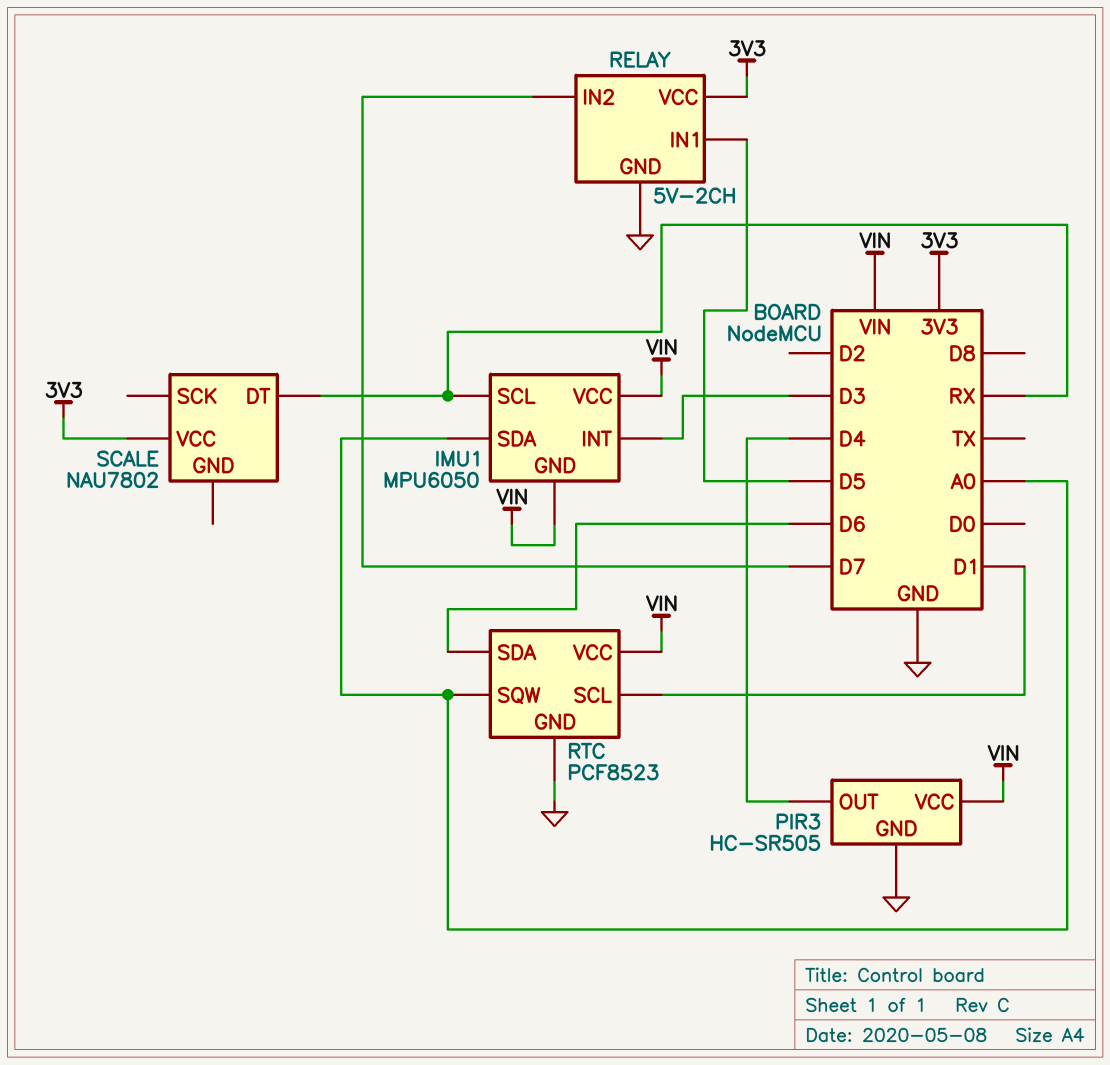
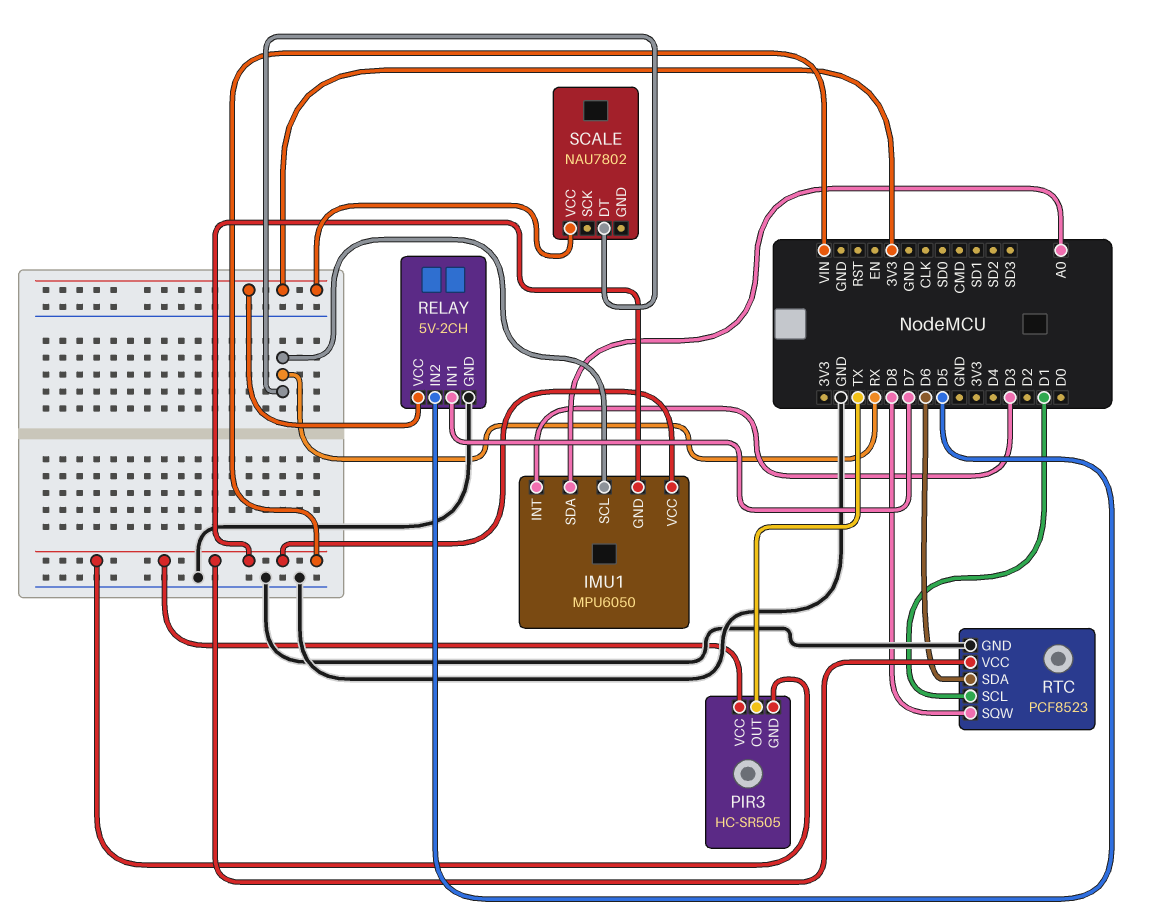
PIR3 pin GND: GND -> VIN
PIR3 pin OUT: D4 -> TX
RELAY pin IN1: D5 -> D7
RELAY pin IN2: D7 -> D5
RTC pin SQW: A0 -> D8

